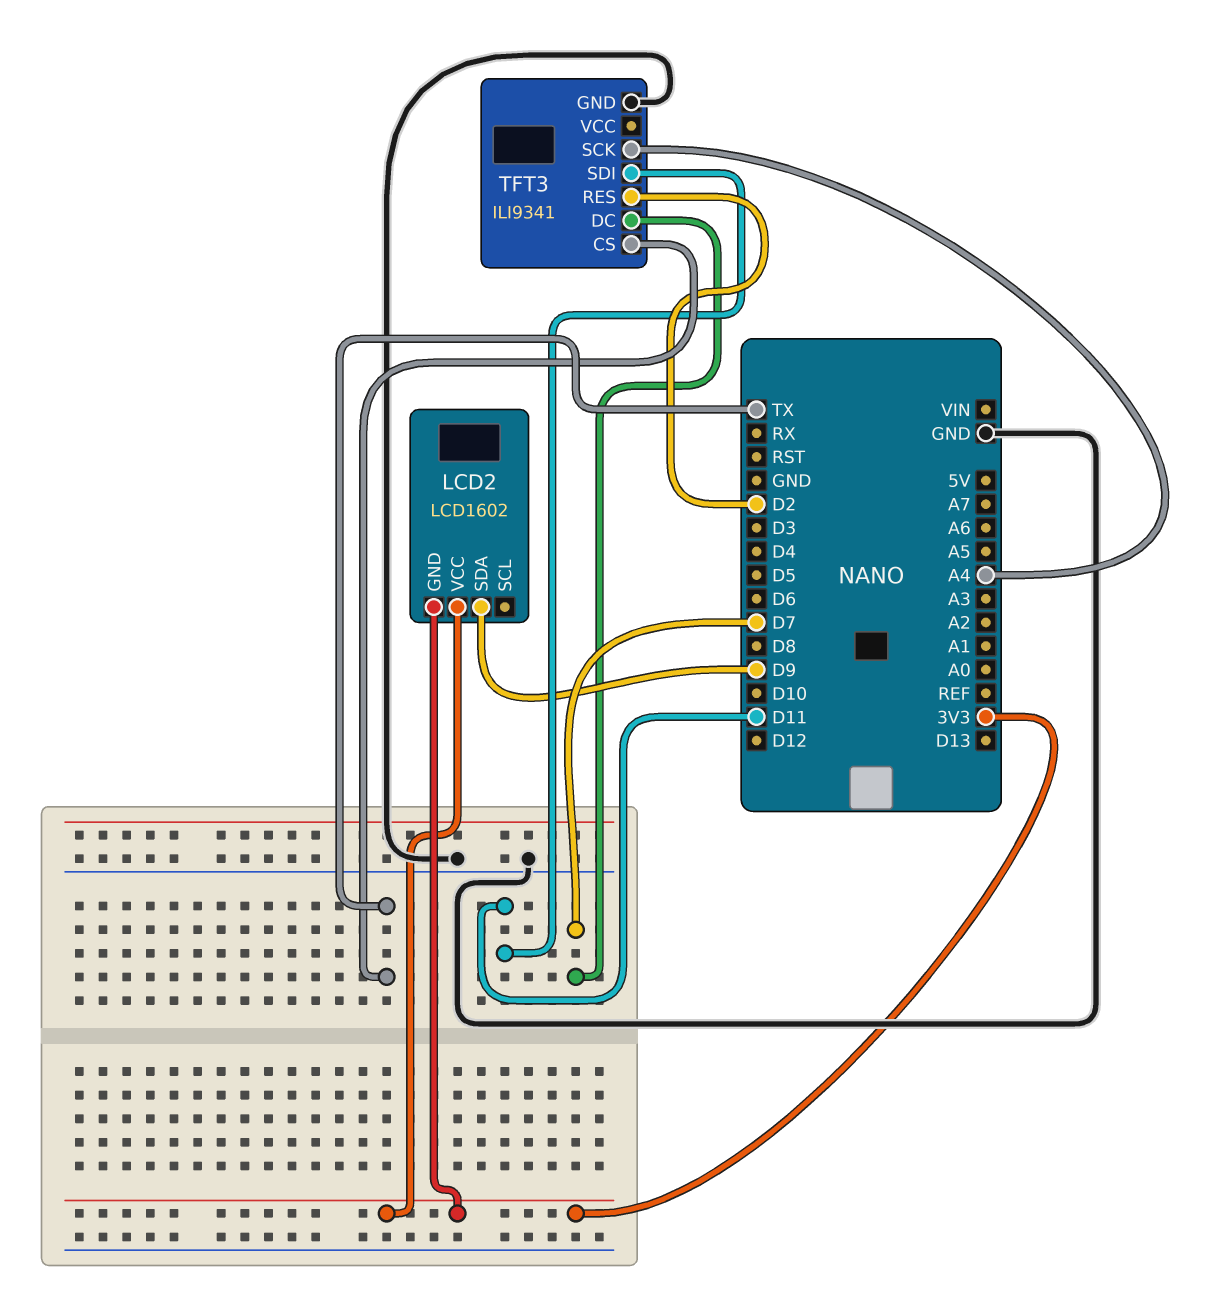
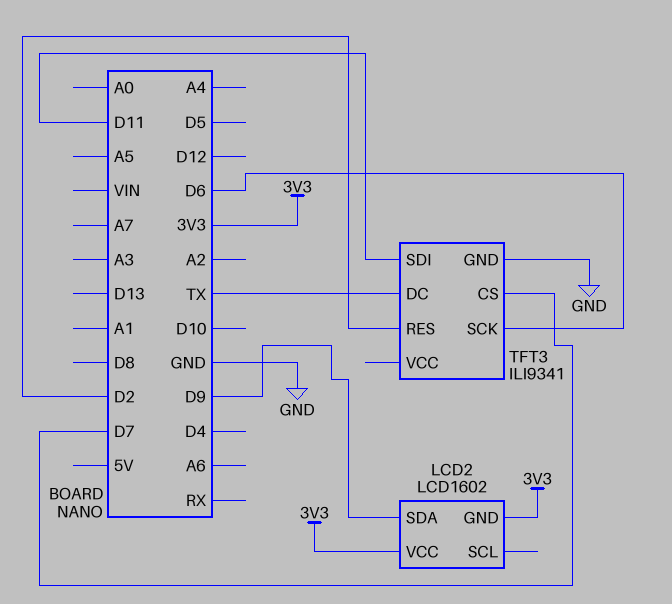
TFT3 pin CS: TX -> D7
TFT3 pin DC: D7 -> TX
TFT3 pin SCK: A4 -> D6

